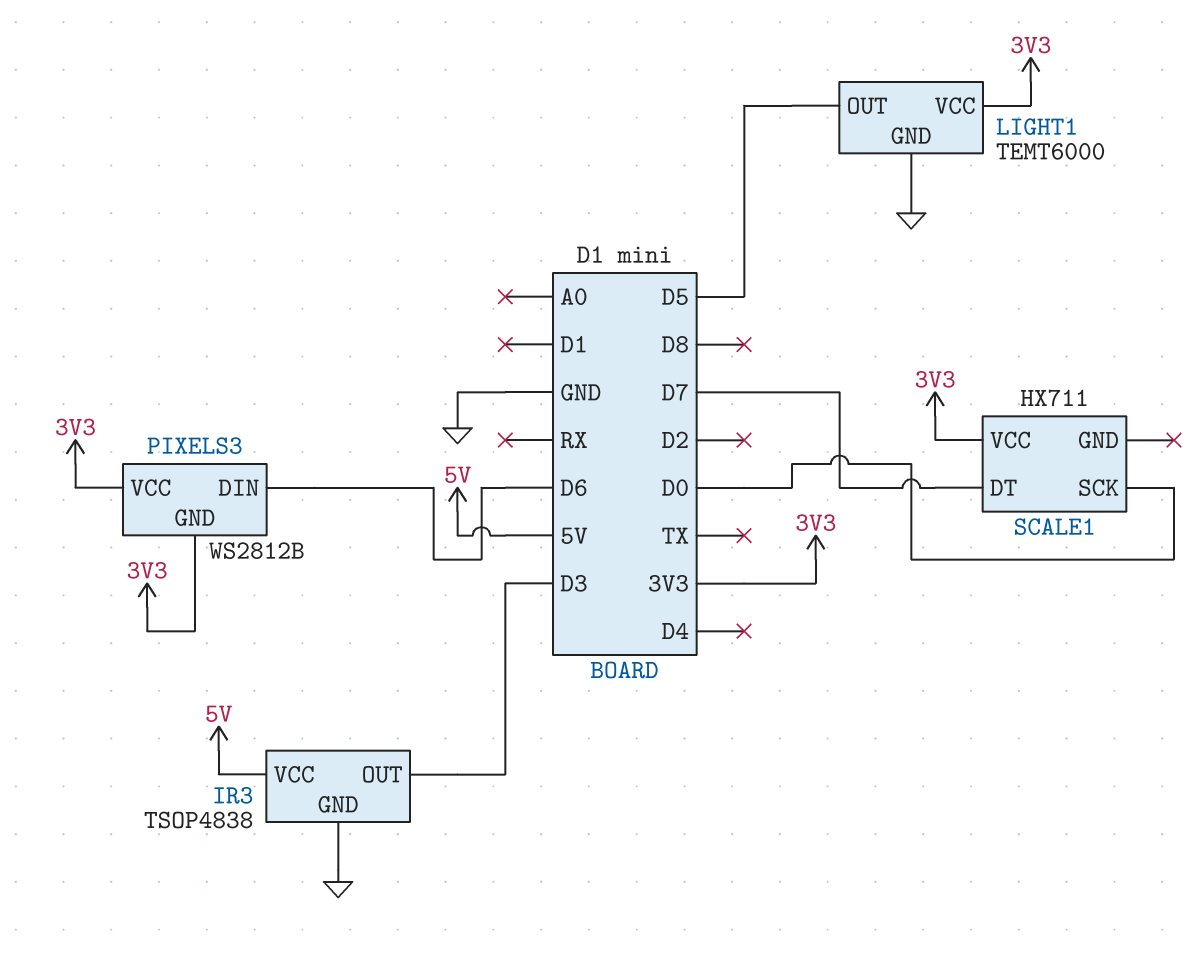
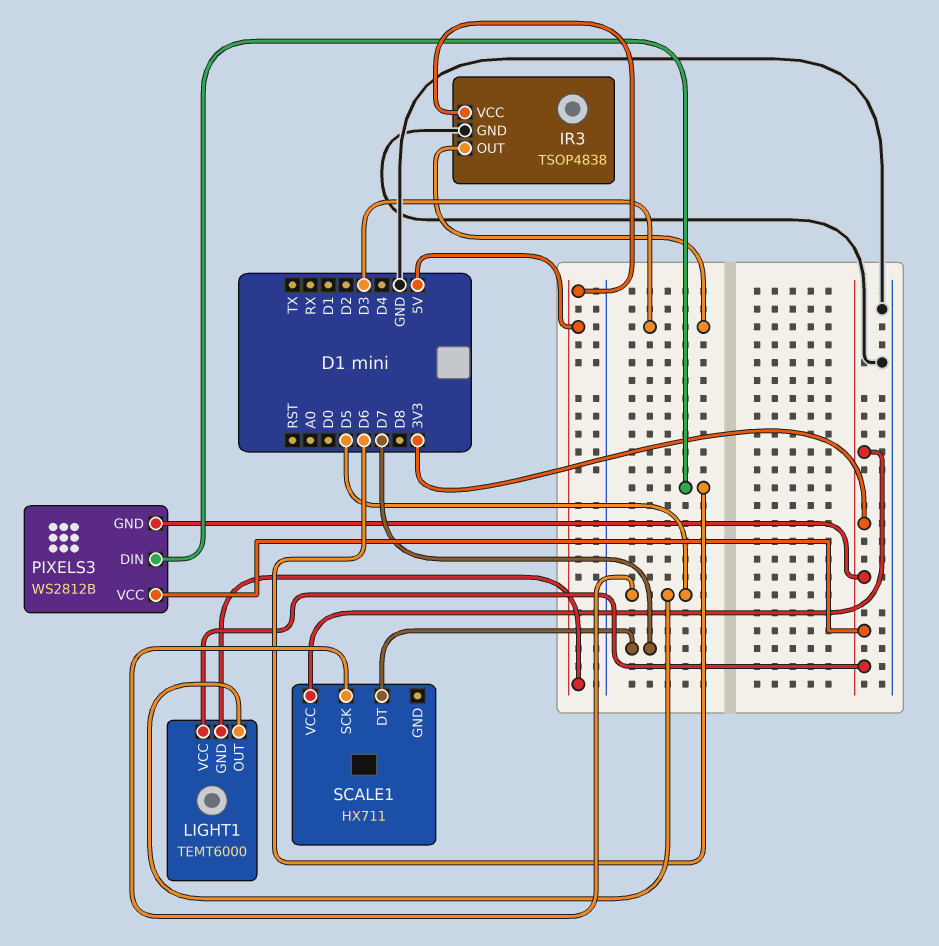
LIGHT1 pin GND: GND -> 5V
SCALE1 pin SCK: D0 -> D5

